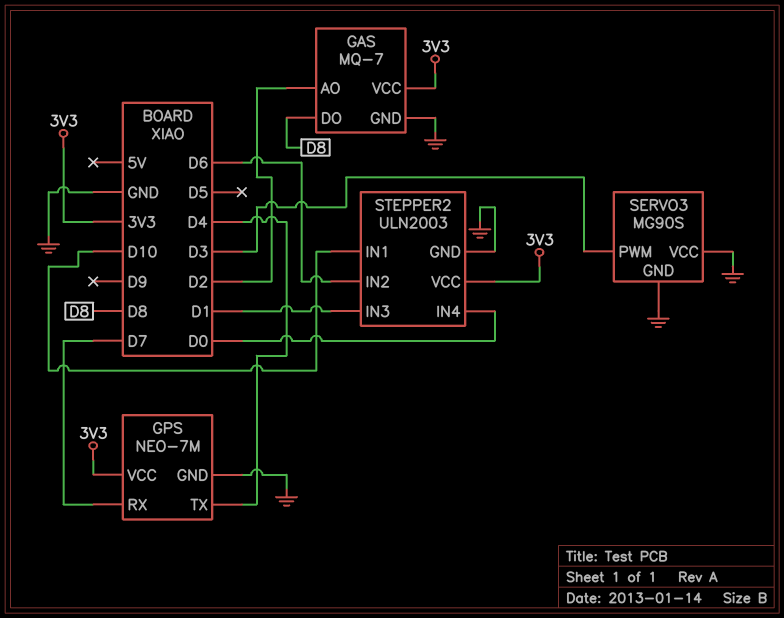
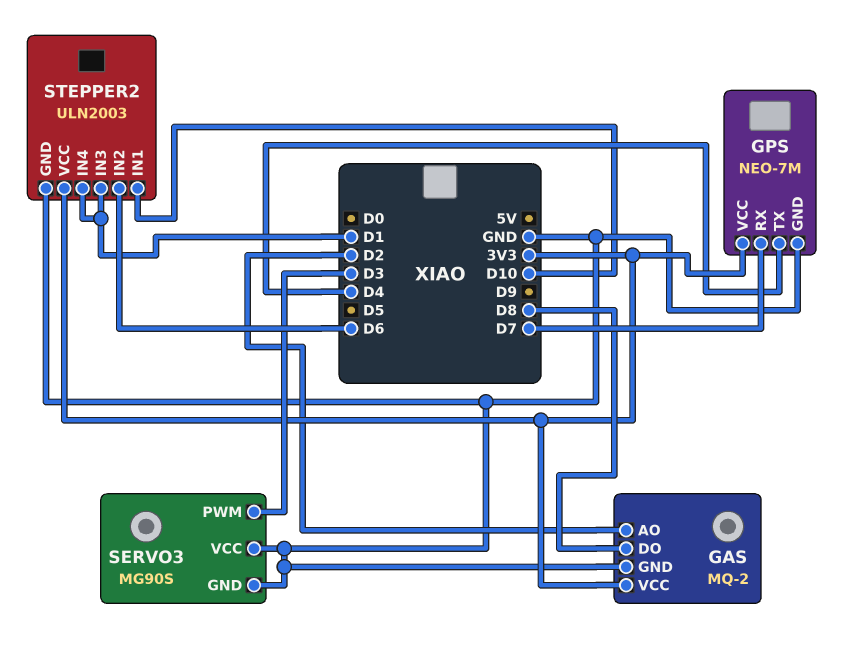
GAS: MQ-7 -> MQ-2
STEPPER2 pin IN4: D0 -> D1

